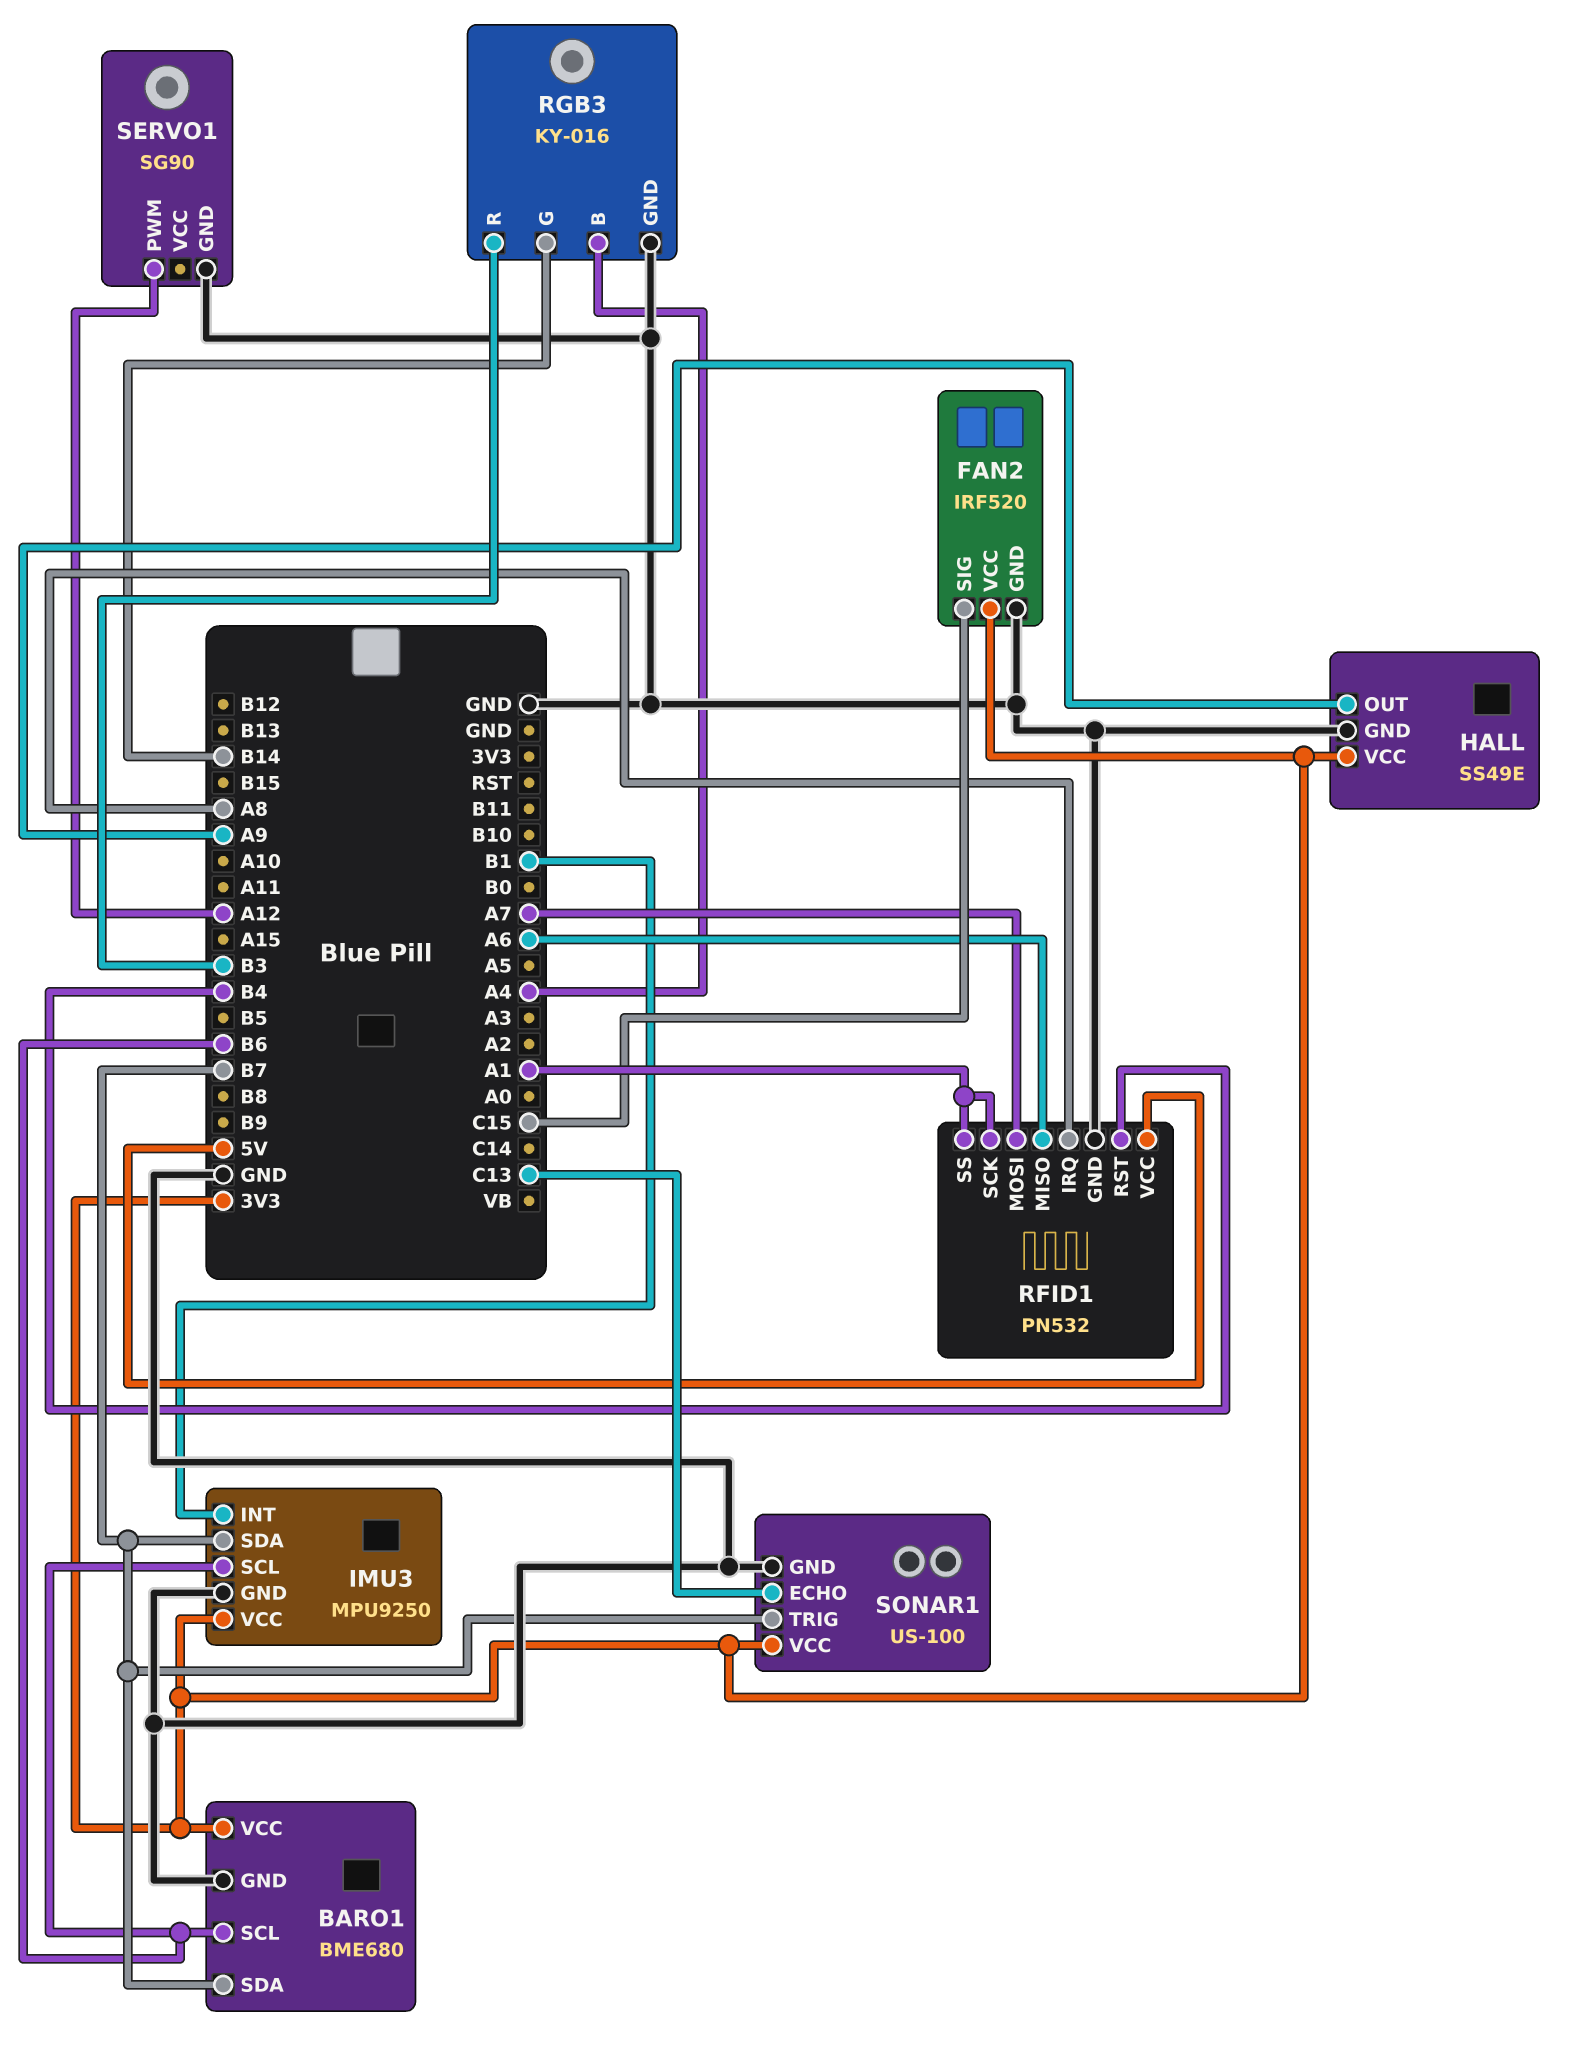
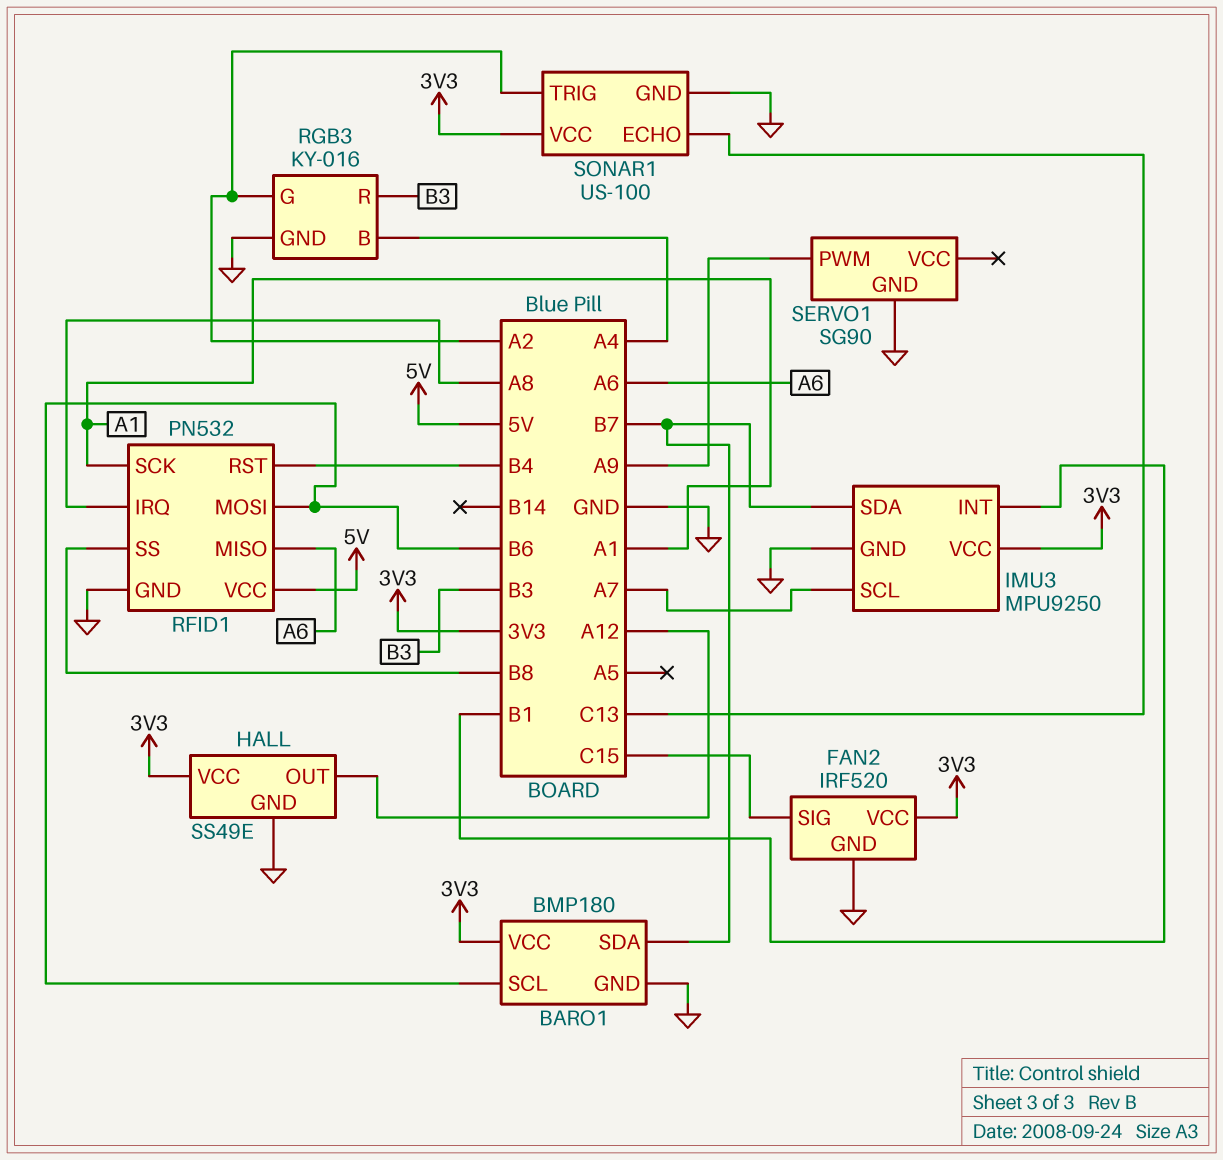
BARO1: BME680 -> BMP180
HALL pin OUT: A9 -> A12
IMU3 pin SCL: B6 -> A7
RFID1 pin MOSI: A7 -> B6
RFID1 pin SS: A1 -> B8
RGB3 pin G: B14 -> A2
SERVO1 pin PWM: A12 -> A9
SONAR1 pin TRIG: B7 -> A2

